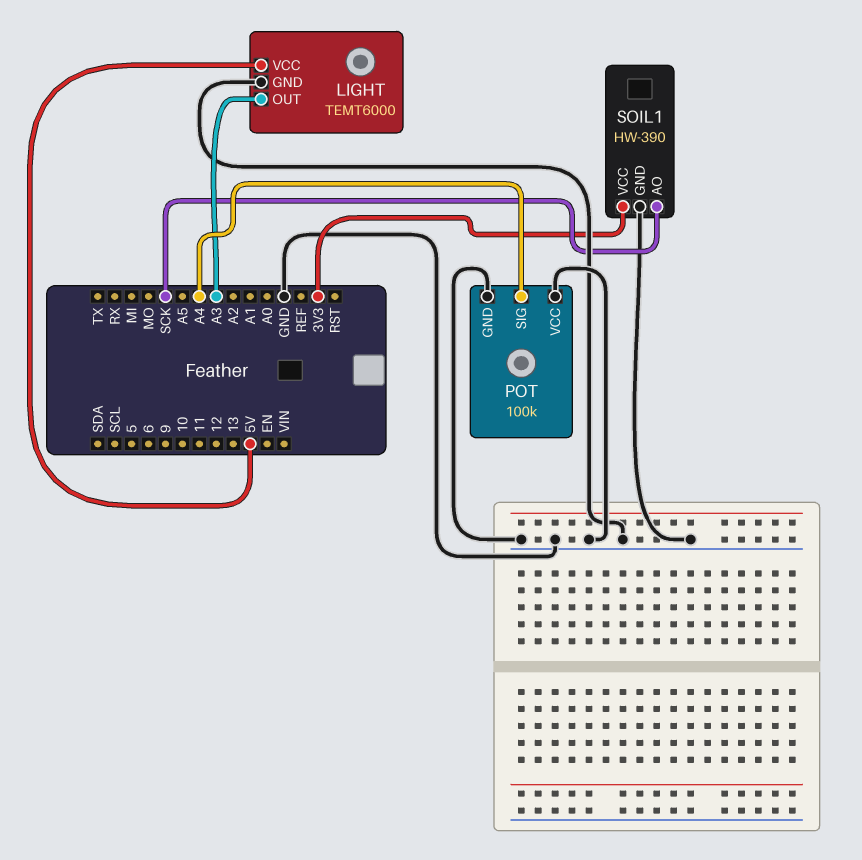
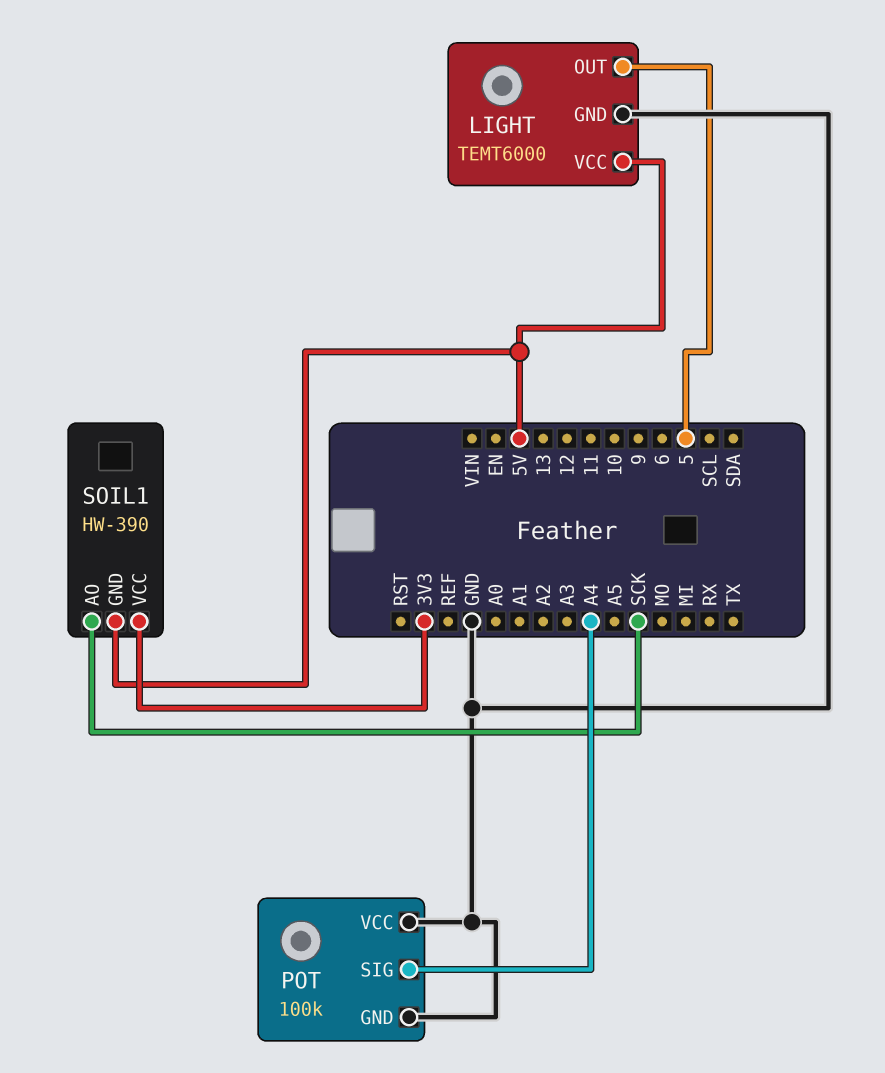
LIGHT pin OUT: A3 -> 5
SOIL1 pin GND: GND -> 5V

